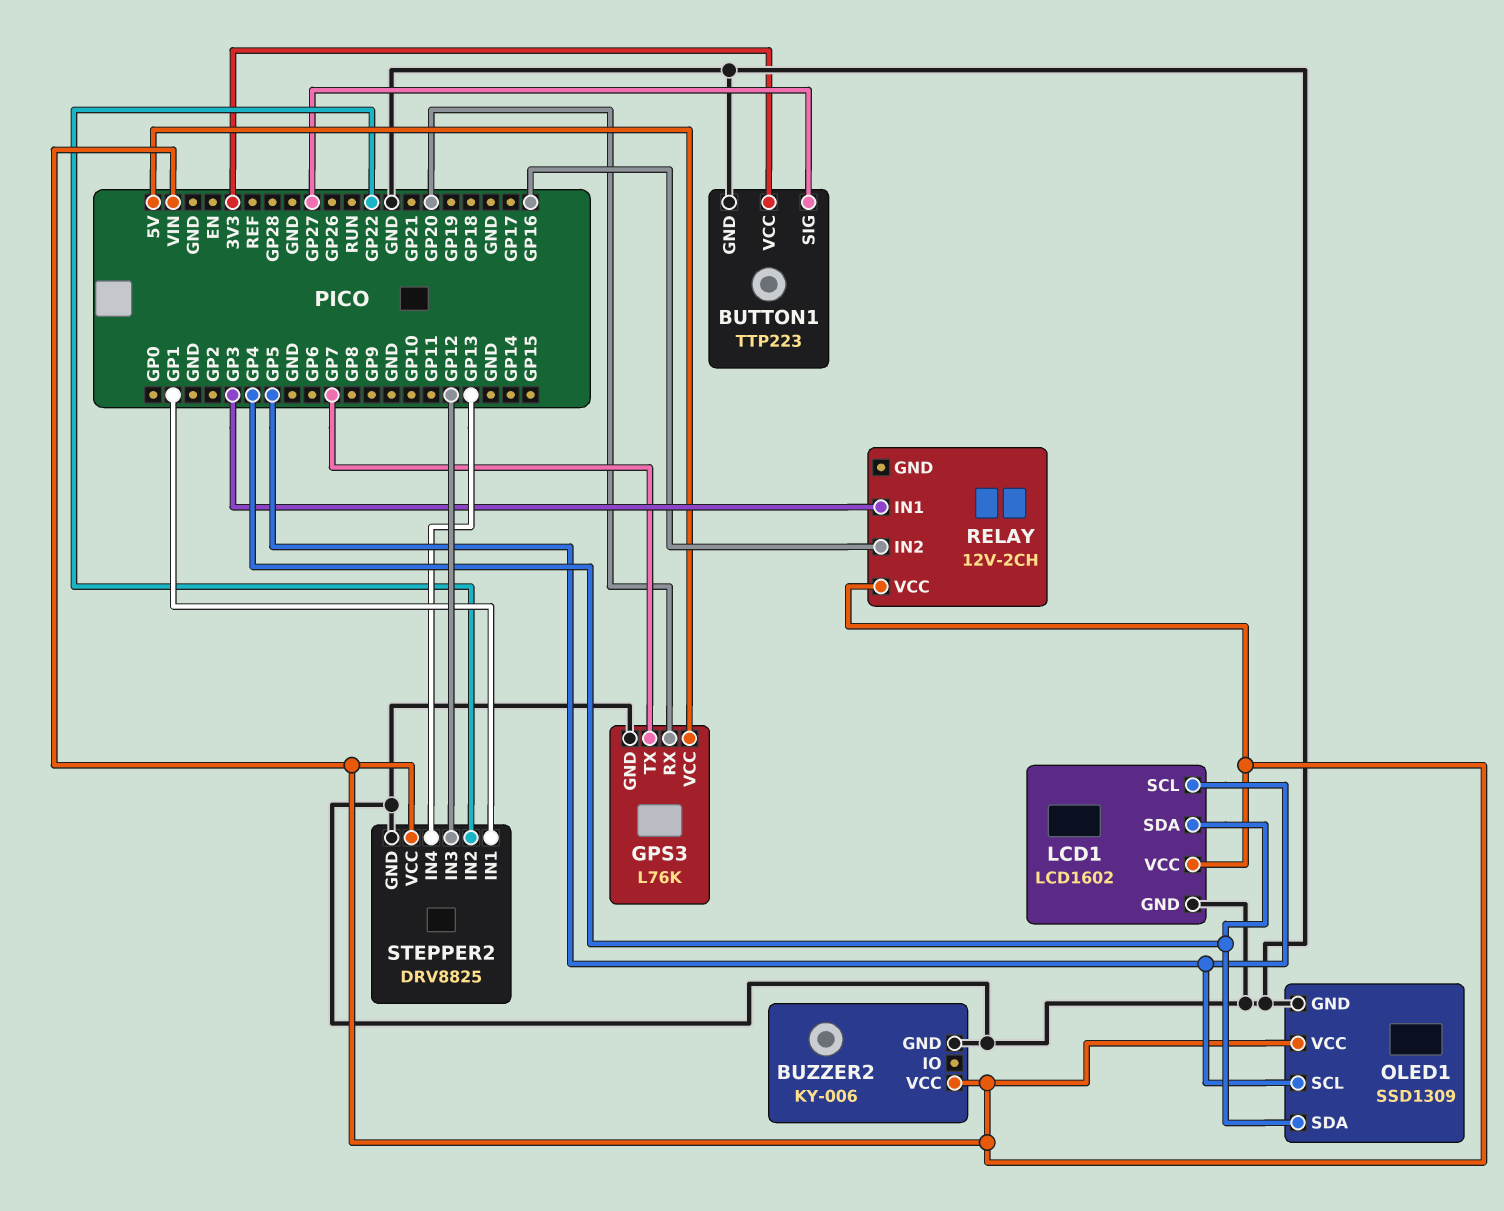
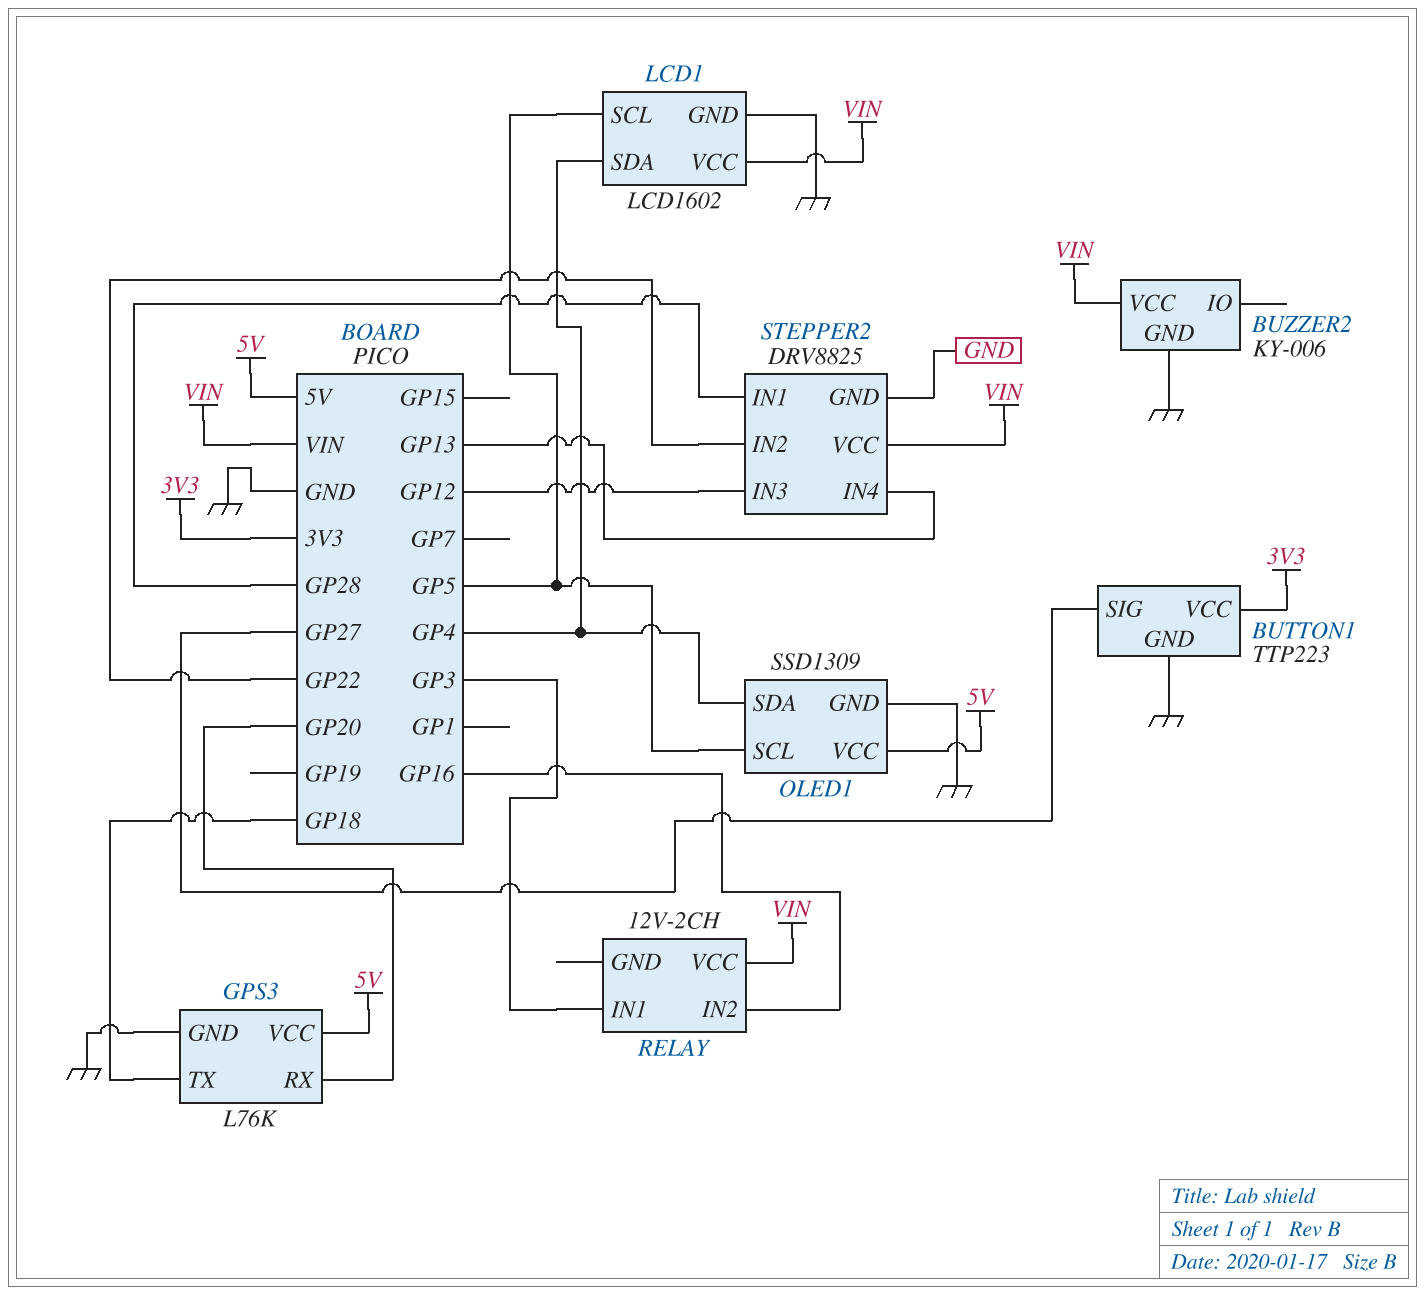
GPS3 pin TX: GP7 -> GP18
OLED1 pin VCC: VIN -> 5V
STEPPER2 pin IN1: GP1 -> GP28

